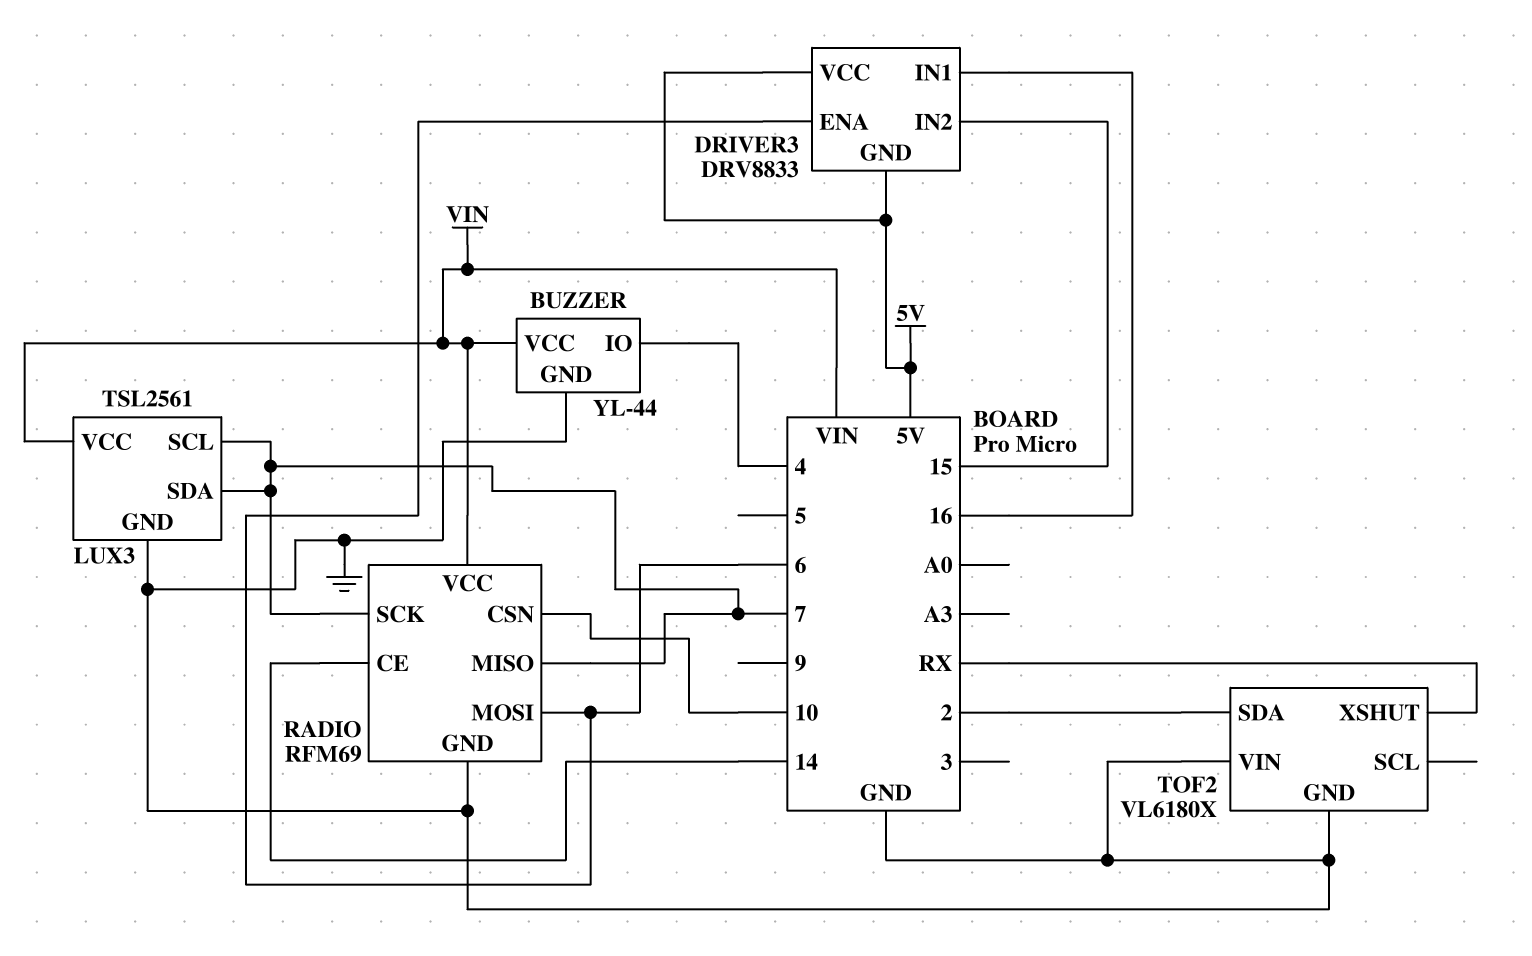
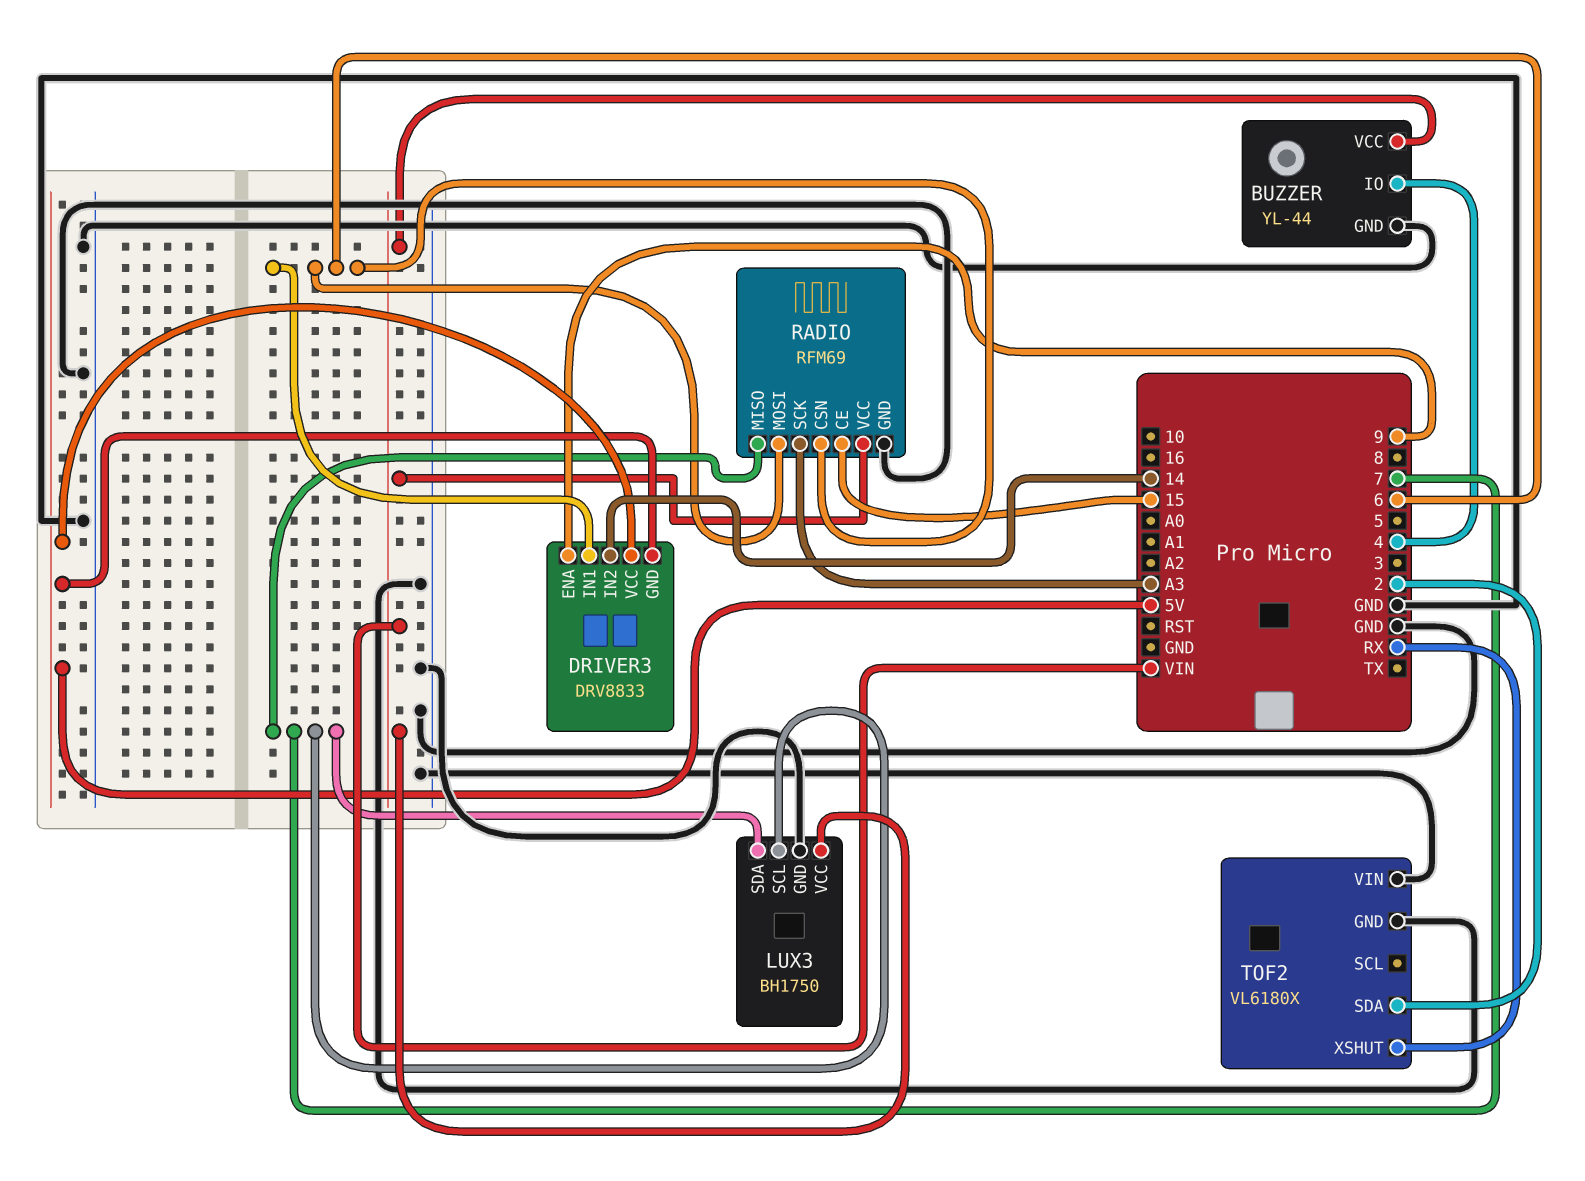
DRIVER3 pin ENA: 6 -> 9
DRIVER3 pin IN1: 16 -> 6
DRIVER3 pin IN2: 15 -> 14
LUX3: TSL2561 -> BH1750
RADIO pin CE: 14 -> 15
RADIO pin CSN: 10 -> 6
RADIO pin SCK: 7 -> A3

